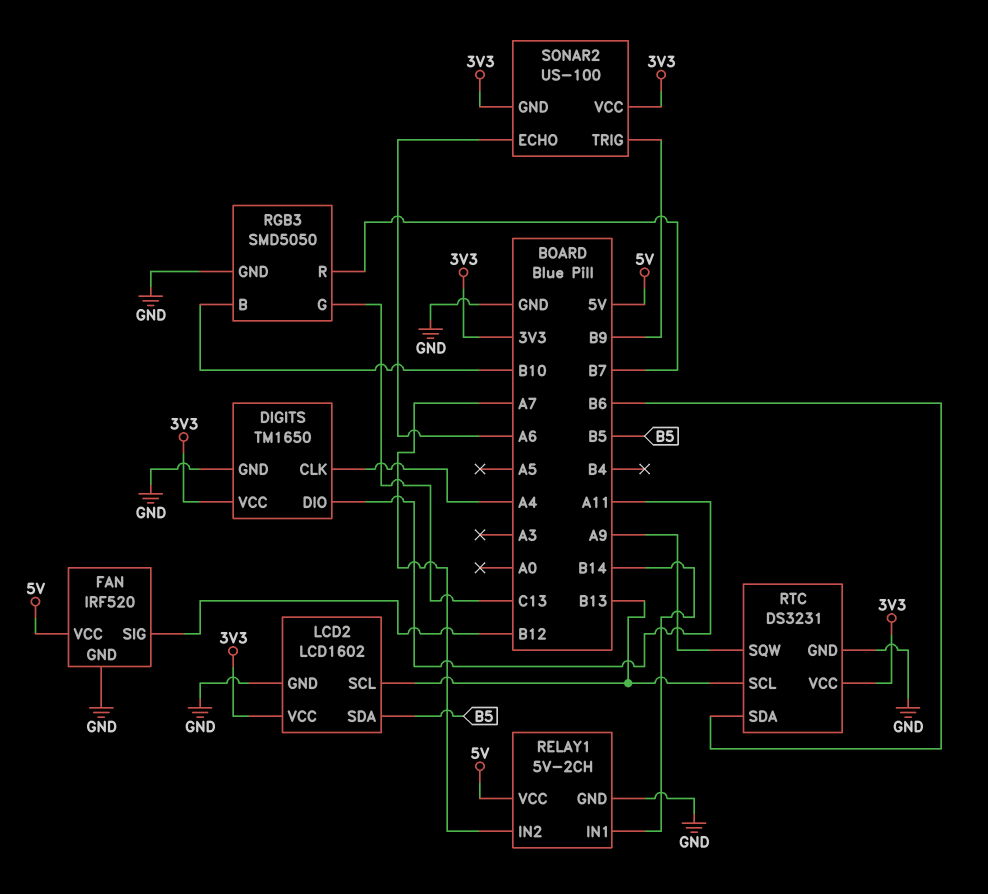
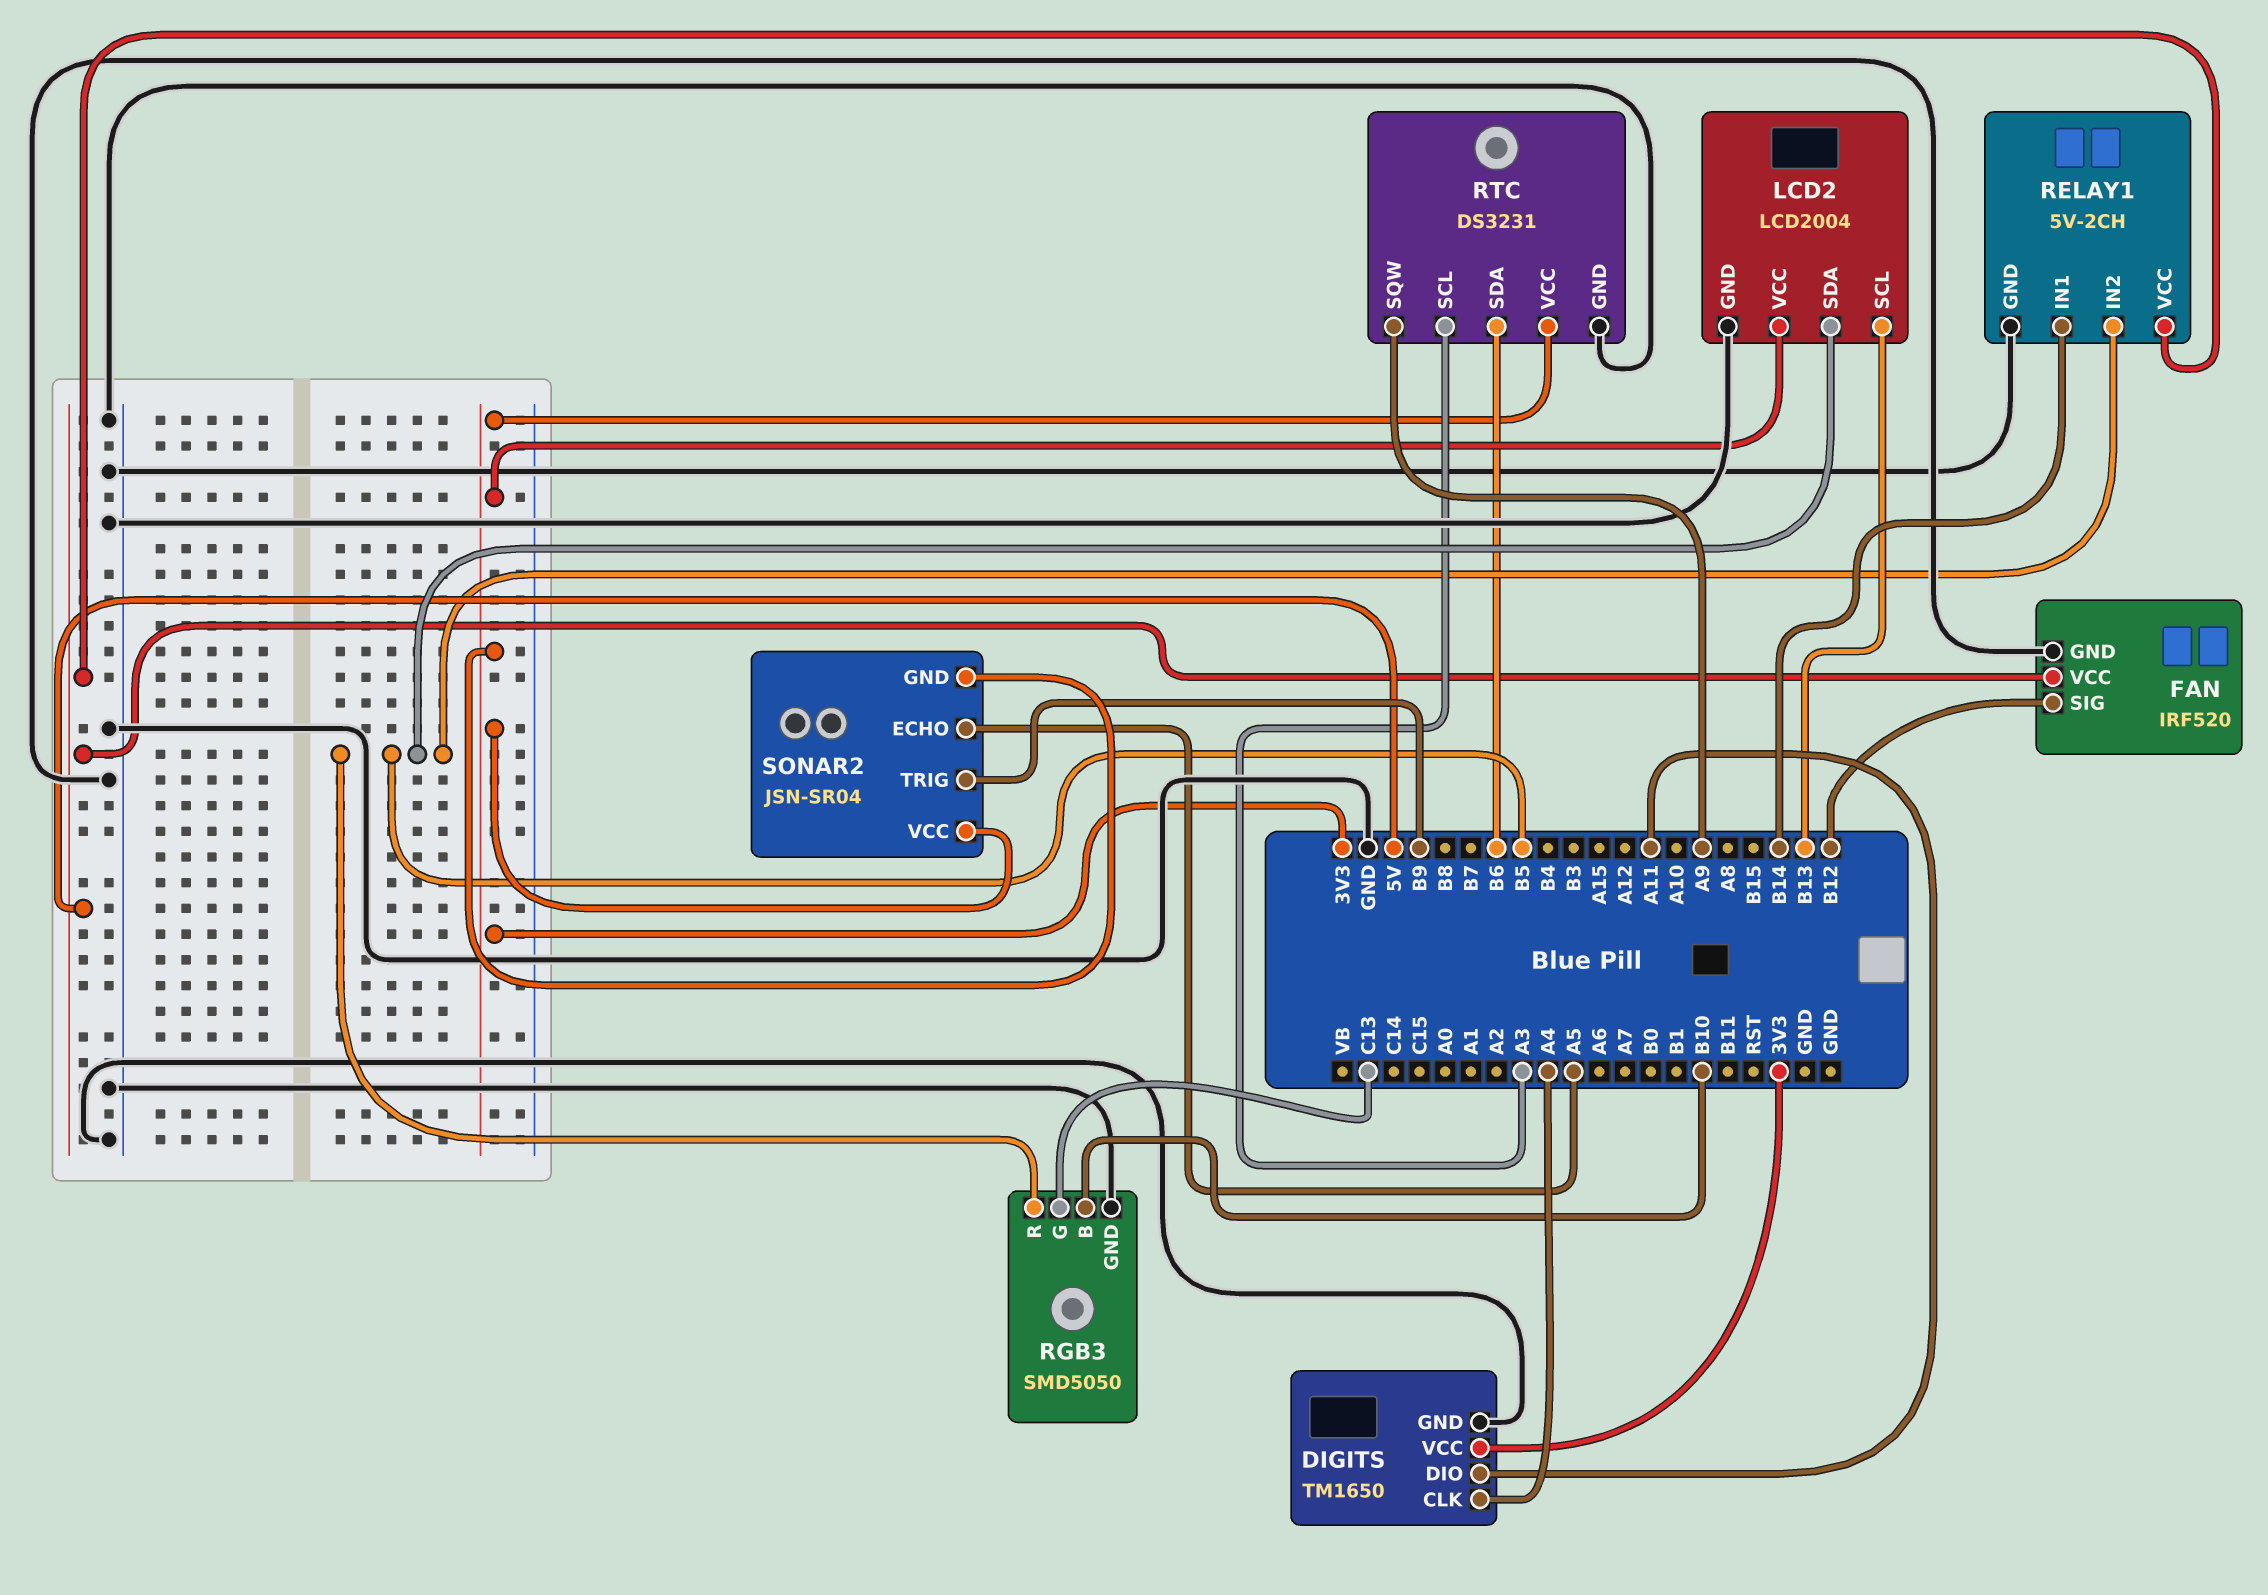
LCD2: LCD1602 -> LCD2004
RELAY1 pin IN2: A7 -> B5
RGB3 pin R: B7 -> B5
RTC pin SCL: B13 -> A3
SONAR2: US-100 -> JSN-SR04
SONAR2 pin ECHO: A6 -> A5

